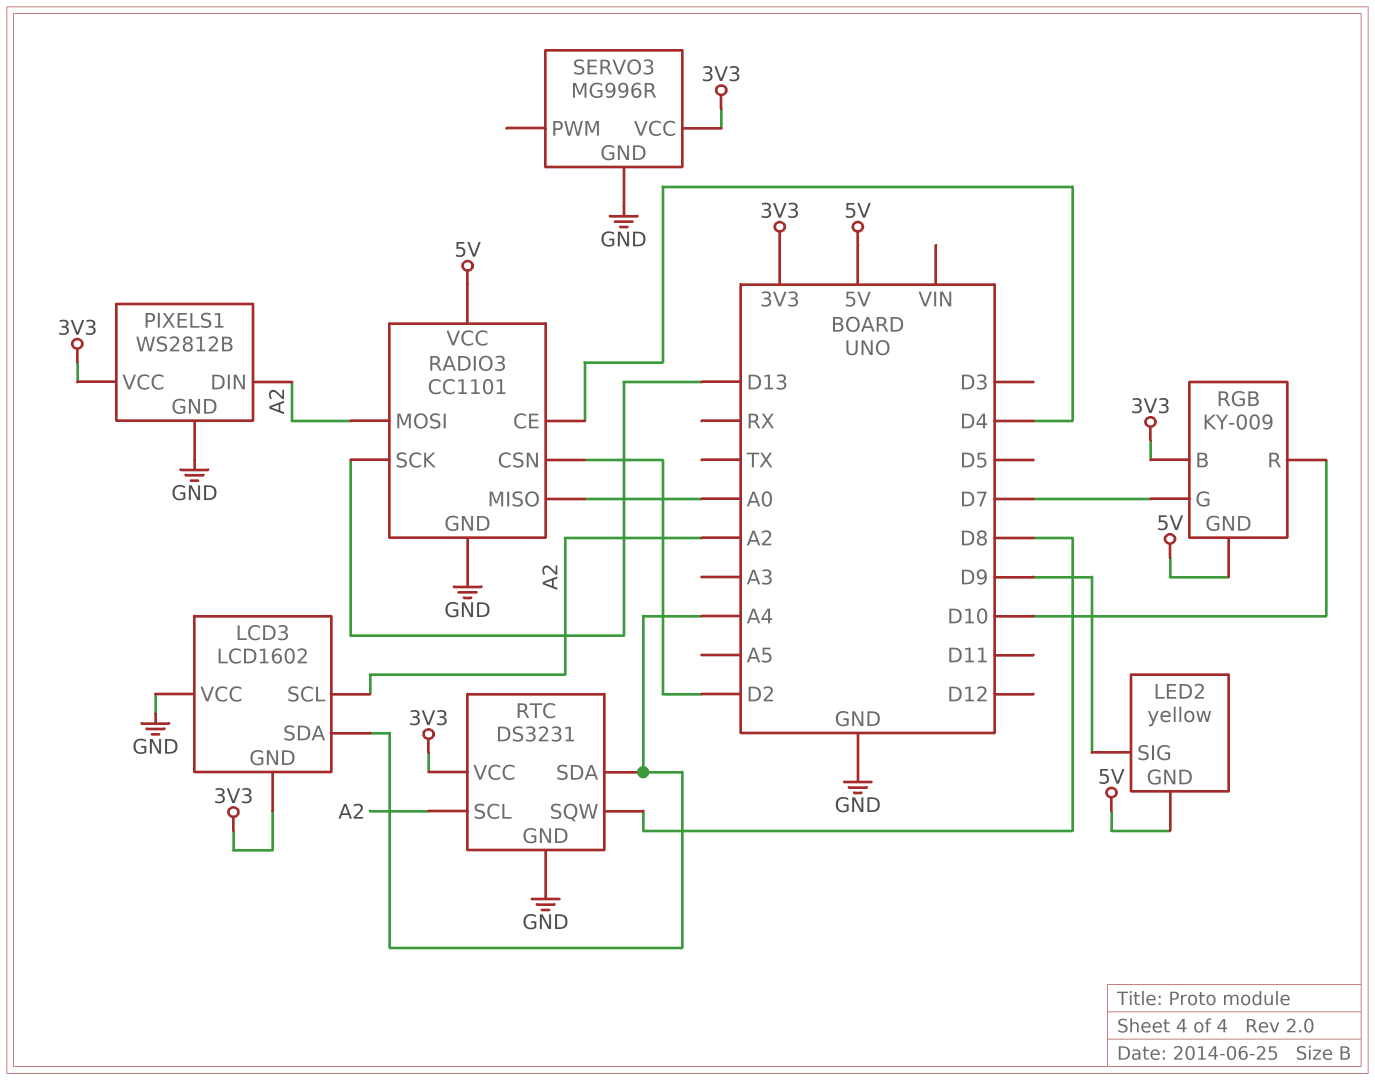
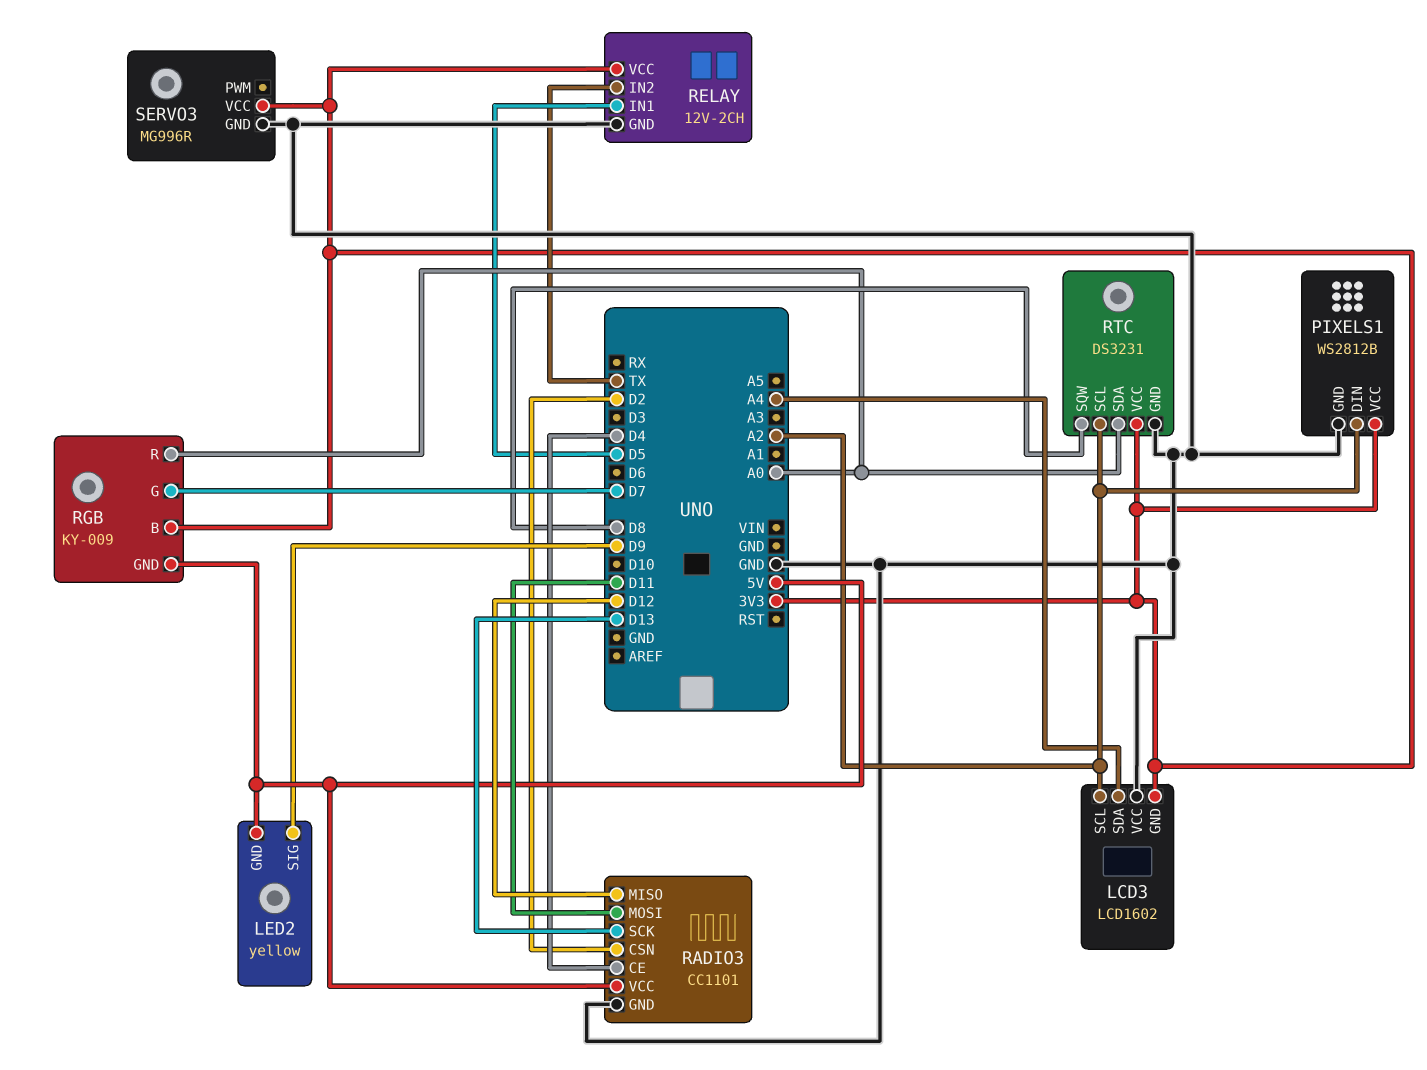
RADIO3 pin MISO: A0 -> D12
RADIO3 pin MOSI: A2 -> D11
RELAY: none -> 12V-2CH
RELAY pin GND: none -> GND
RELAY pin IN1: none -> D5
RELAY pin IN2: none -> TX
RELAY pin VCC: none -> 3V3
RGB pin R: D10 -> A0
RTC pin SDA: A4 -> A0

